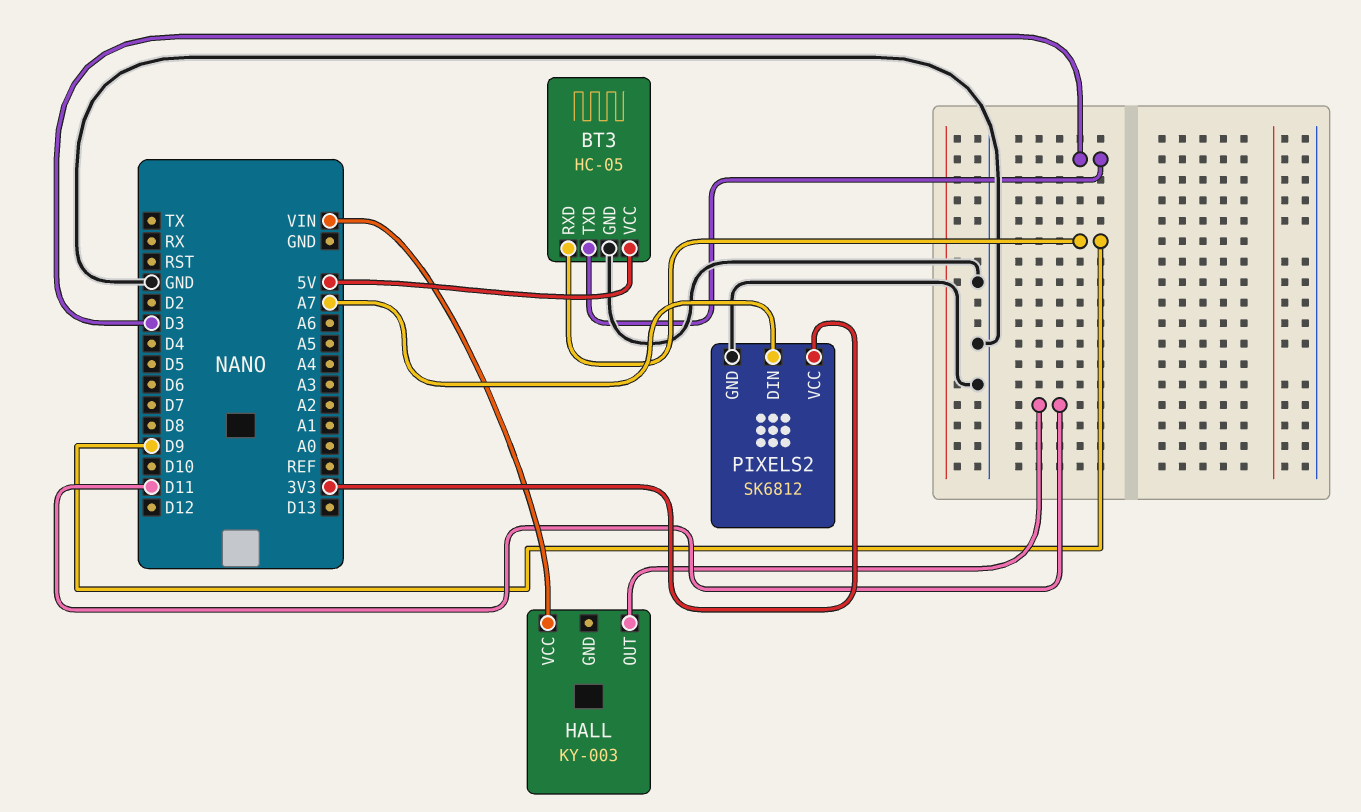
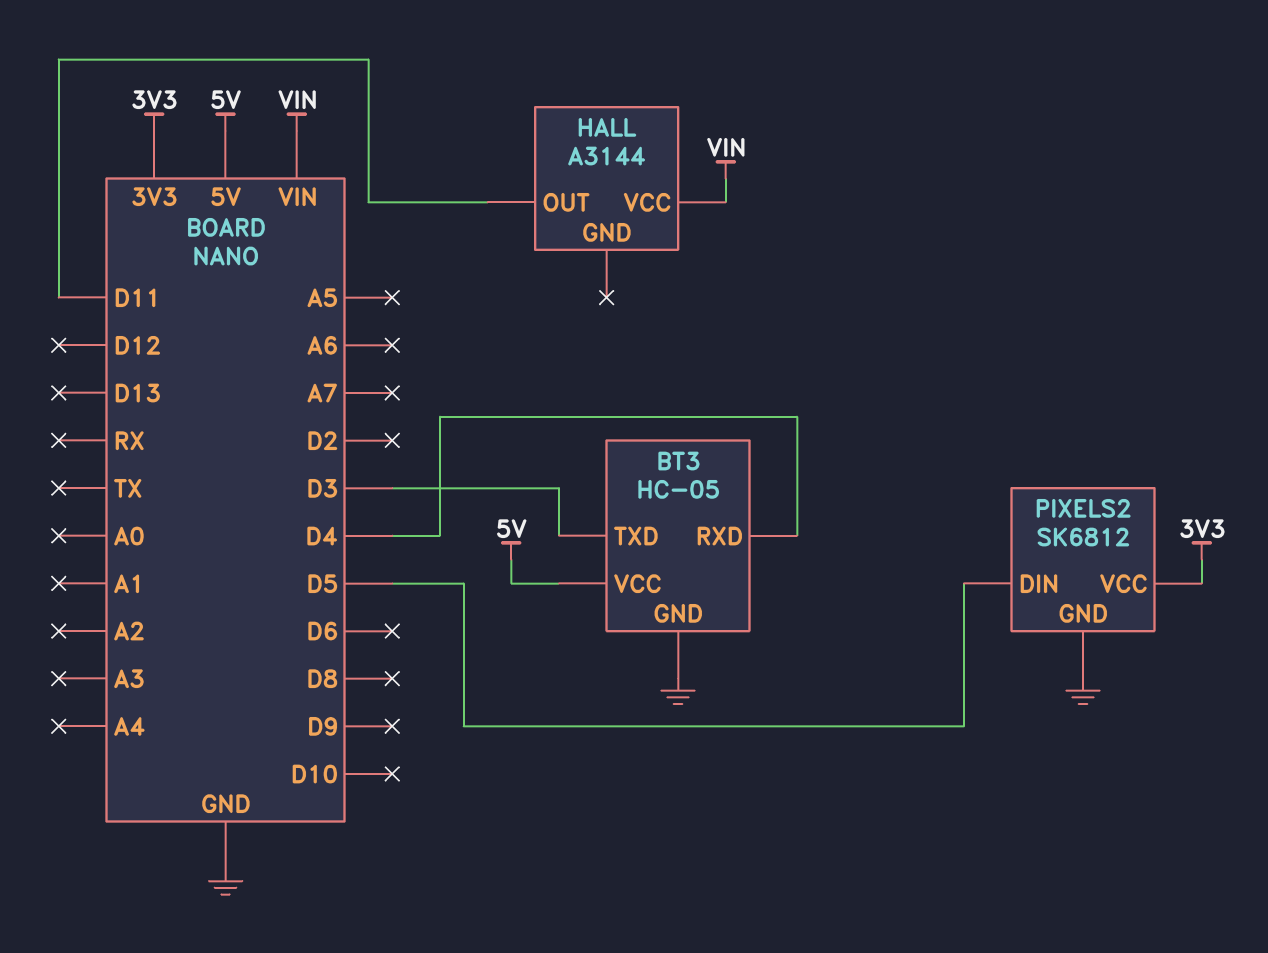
BT3 pin RXD: D9 -> D4
HALL: KY-003 -> A3144
PIXELS2 pin DIN: A7 -> D5

